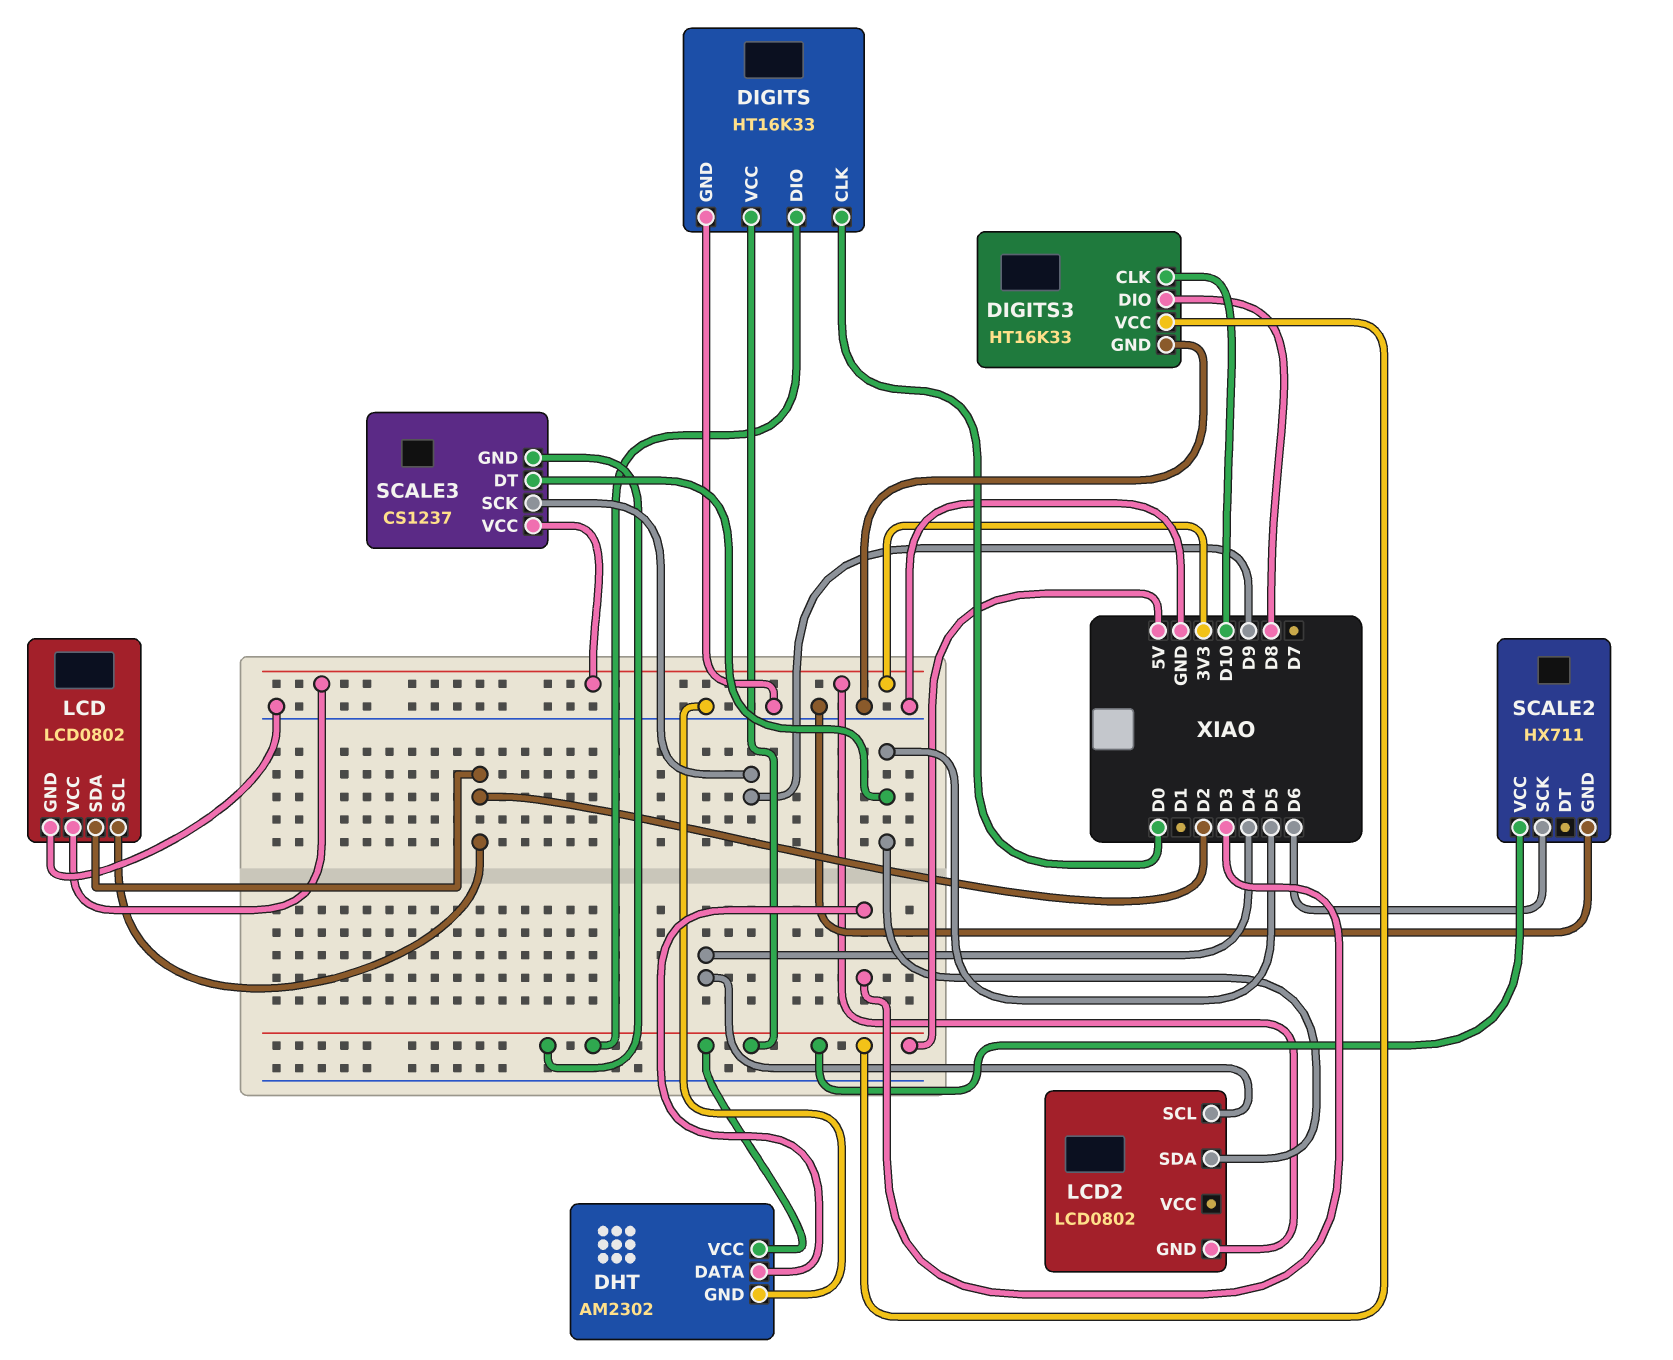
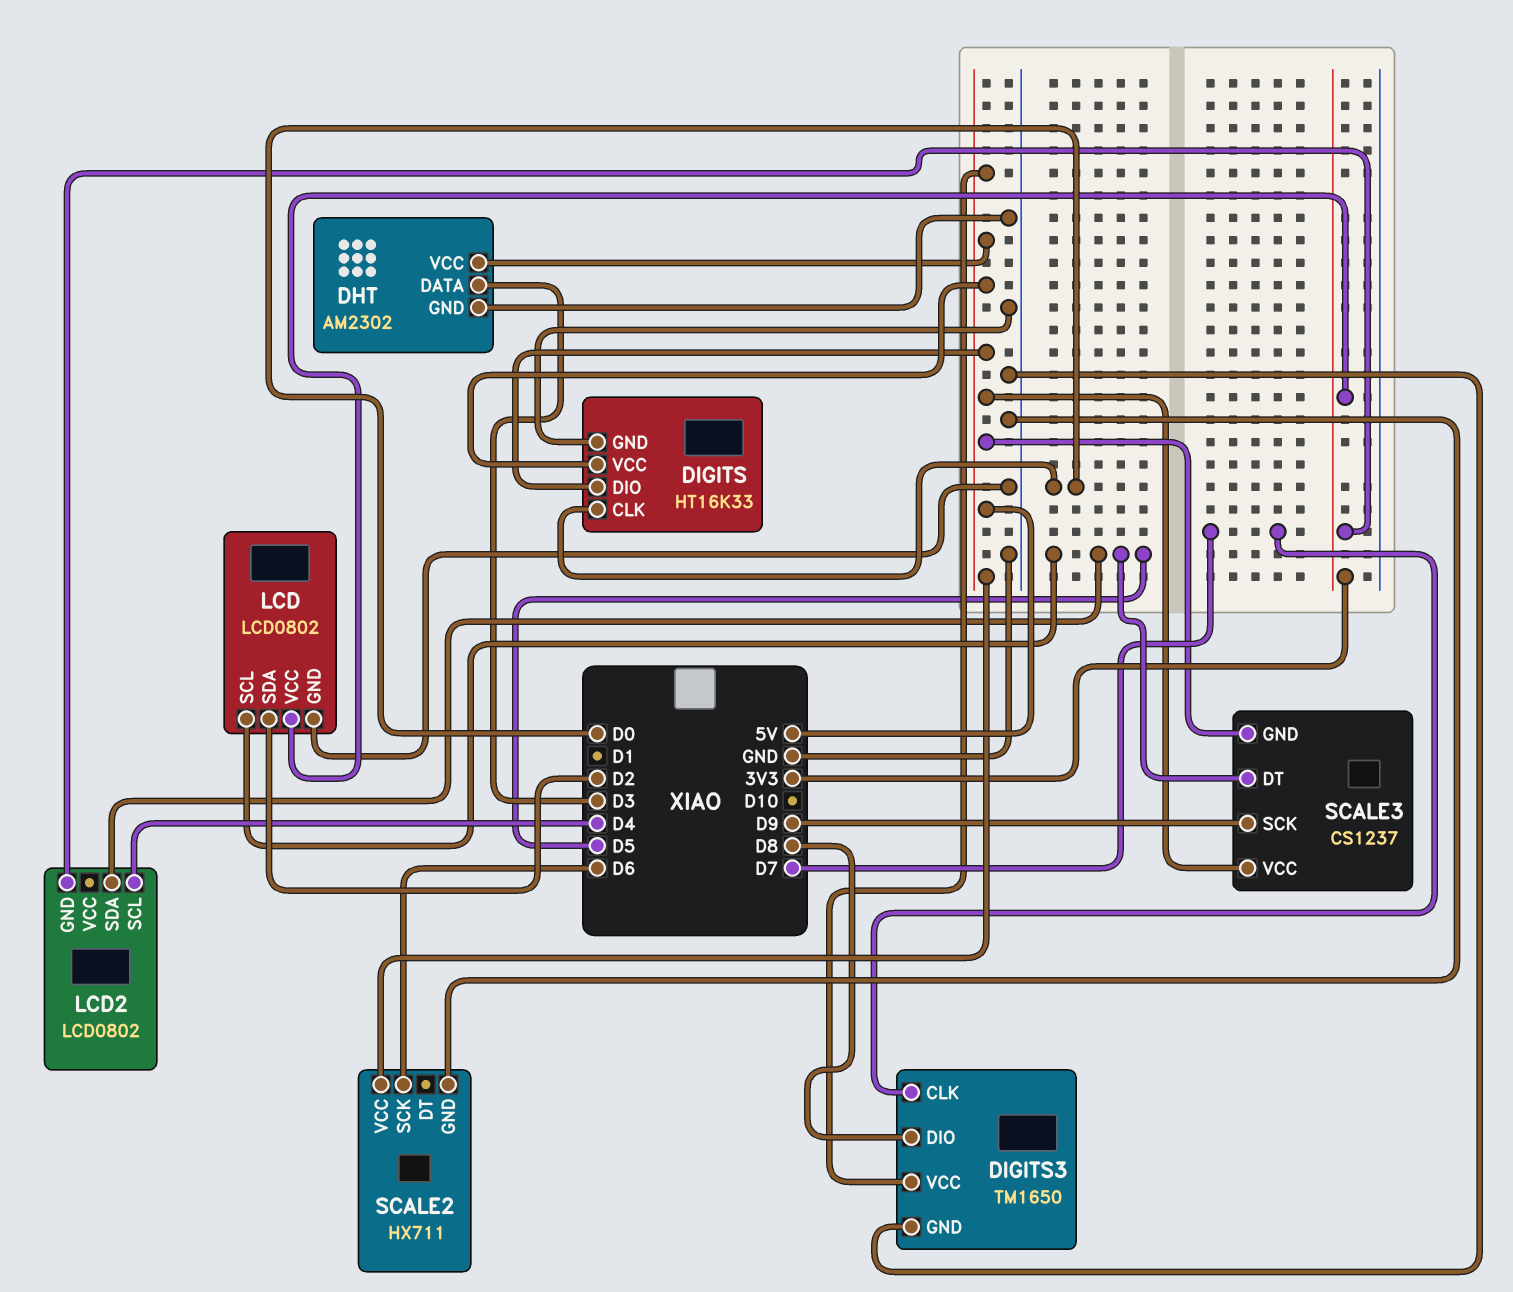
DIGITS3: HT16K33 -> TM1650
DIGITS3 pin CLK: D10 -> D7
LCD pin SCL: D2 -> D5
SCALE3 pin VCC: 3V3 -> 5V

